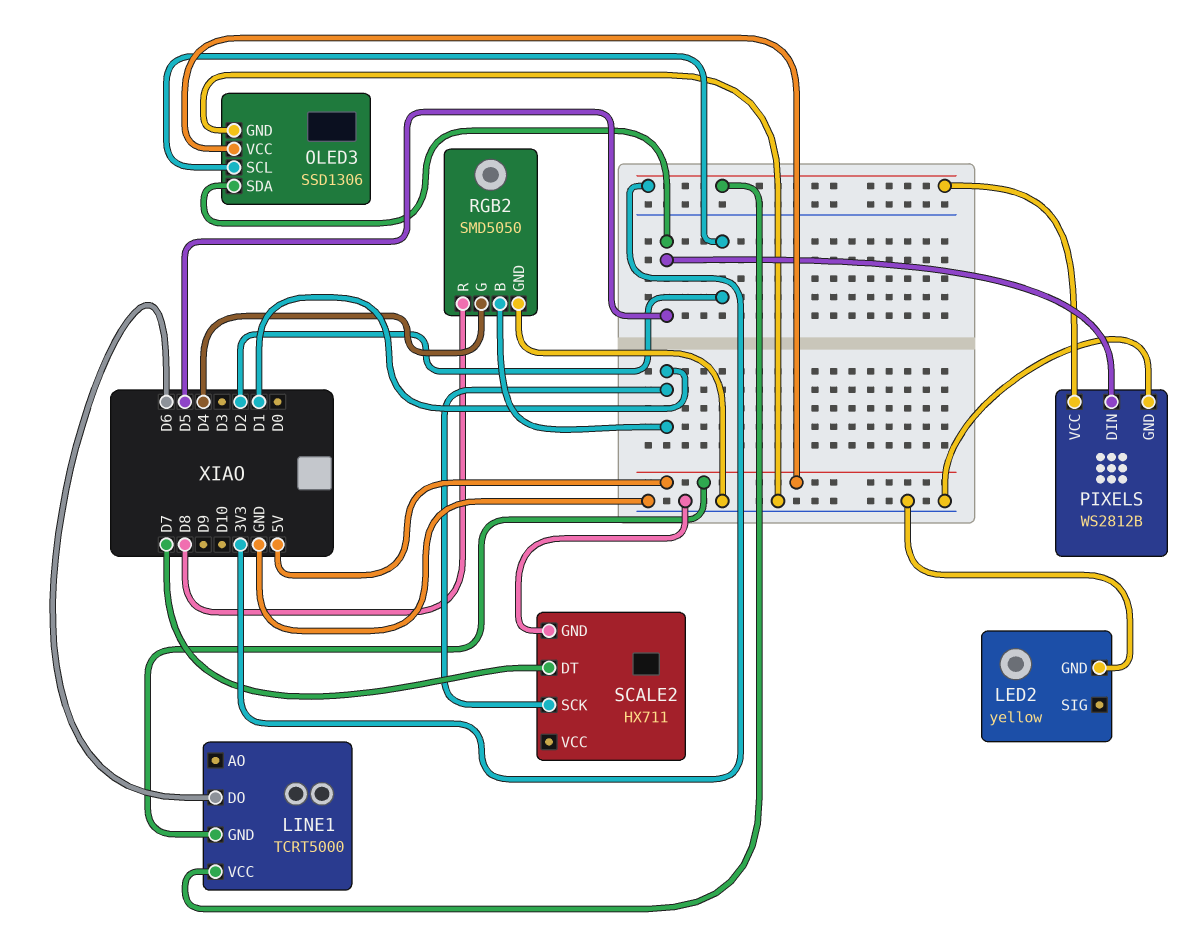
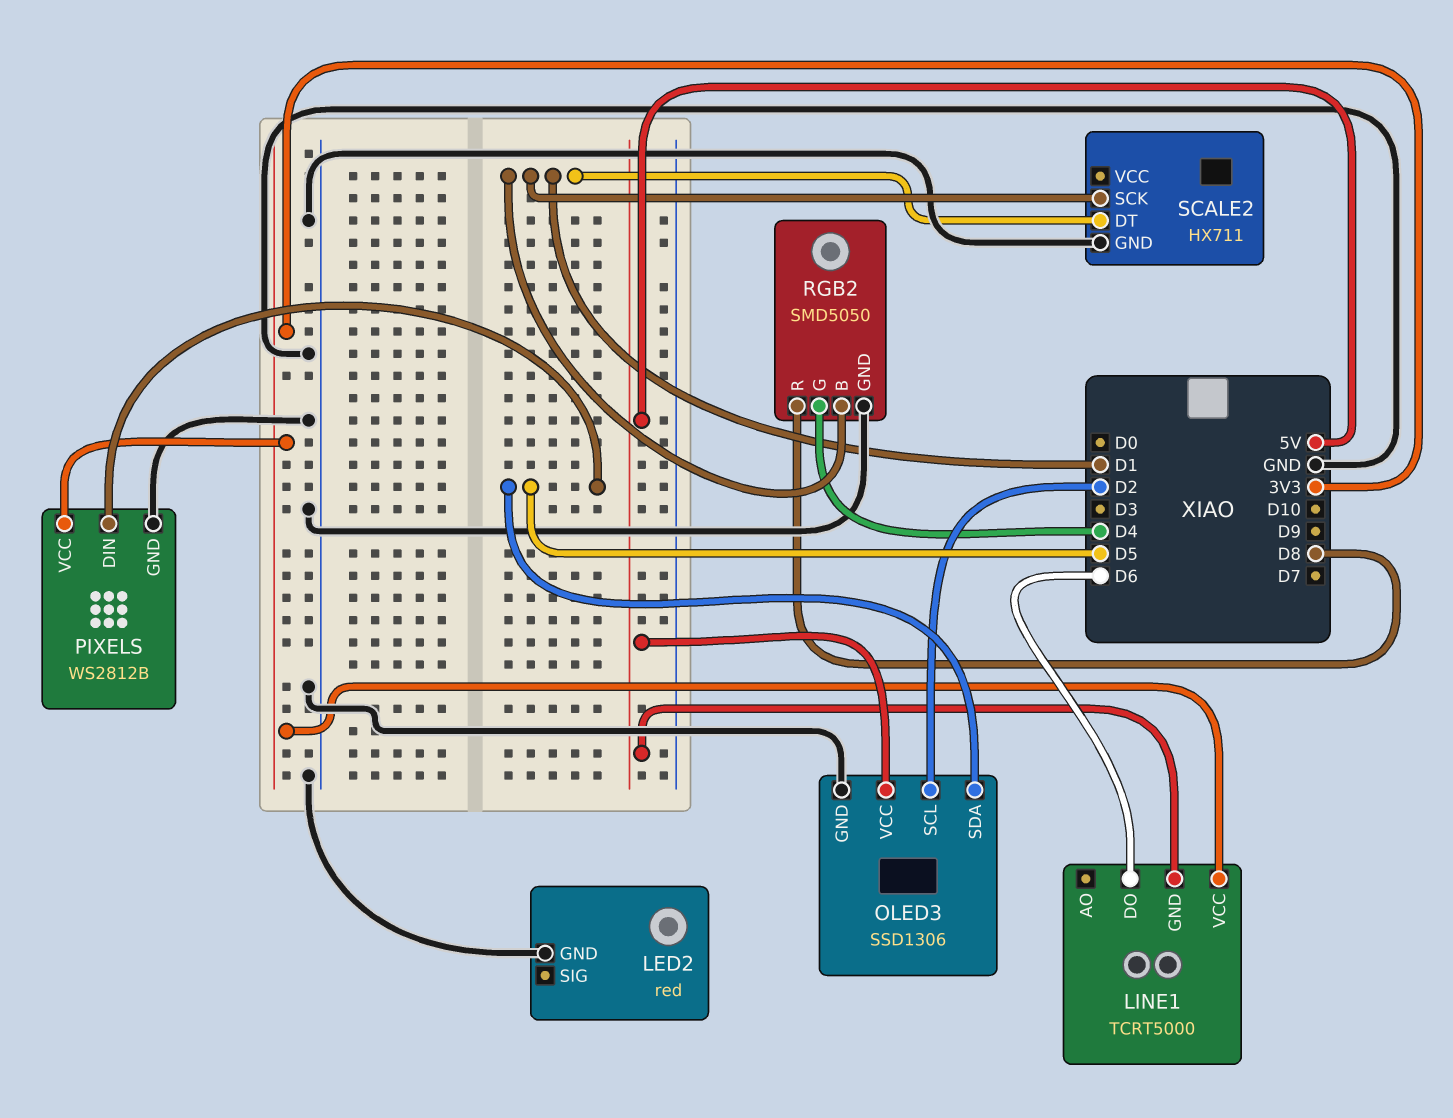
LED2: yellow -> red
SCALE2 pin DT: D7 -> D1

